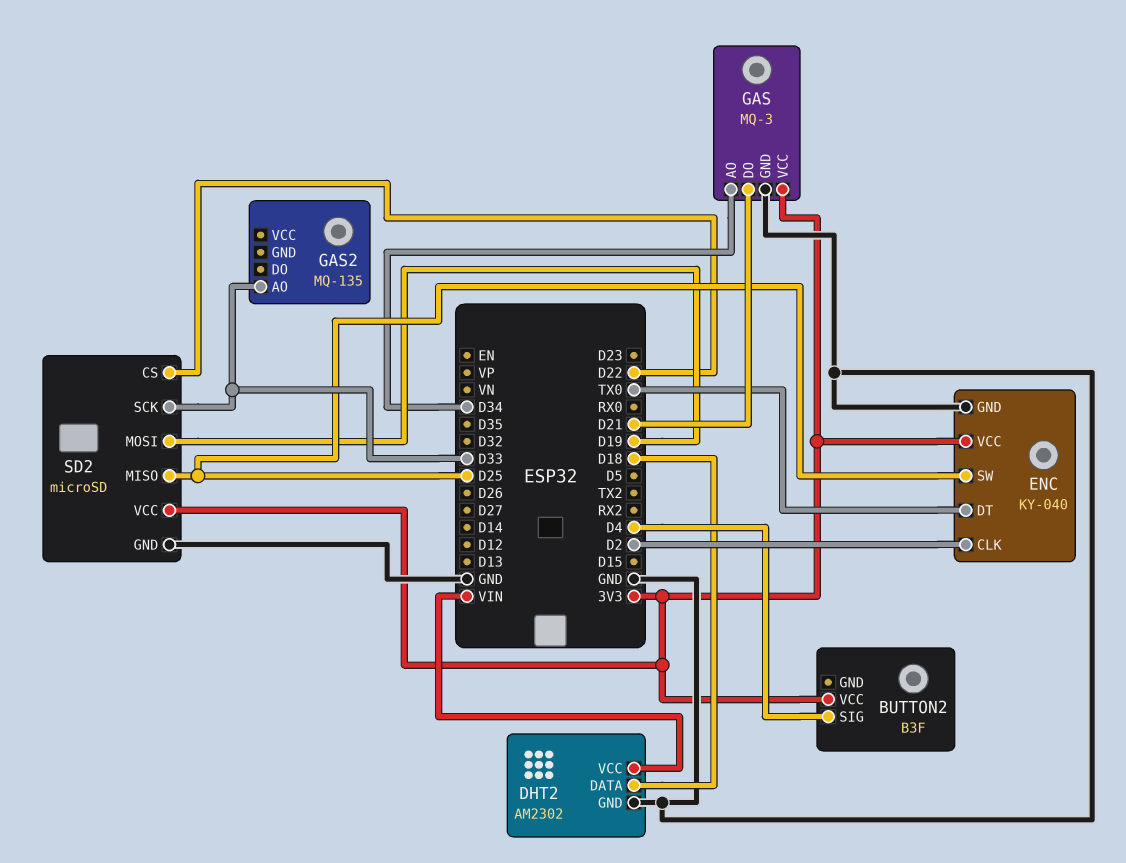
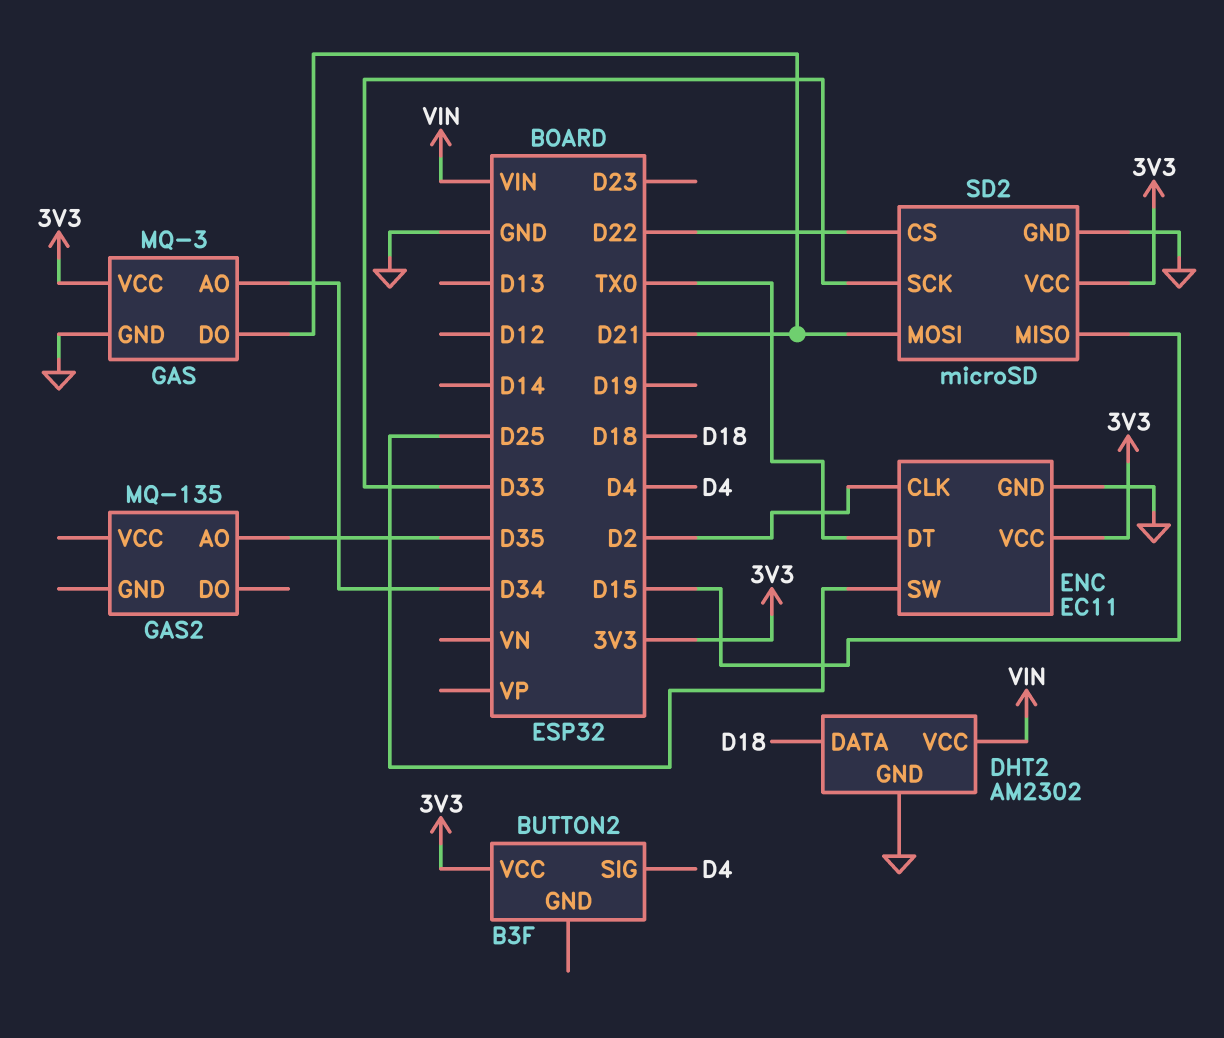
ENC: KY-040 -> EC11
GAS2 pin AO: D33 -> D35
SD2 pin MISO: D25 -> D15
SD2 pin MOSI: D19 -> D21

